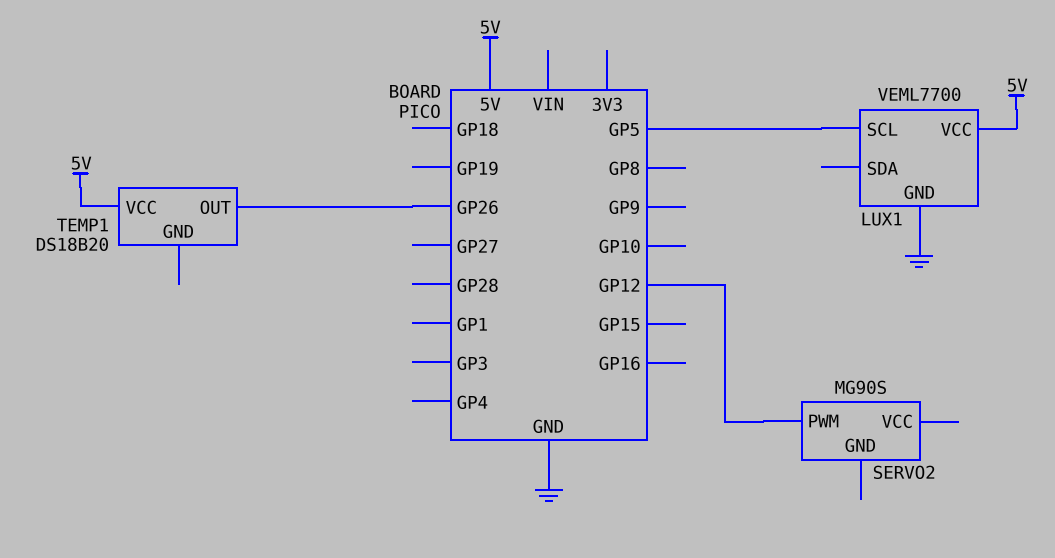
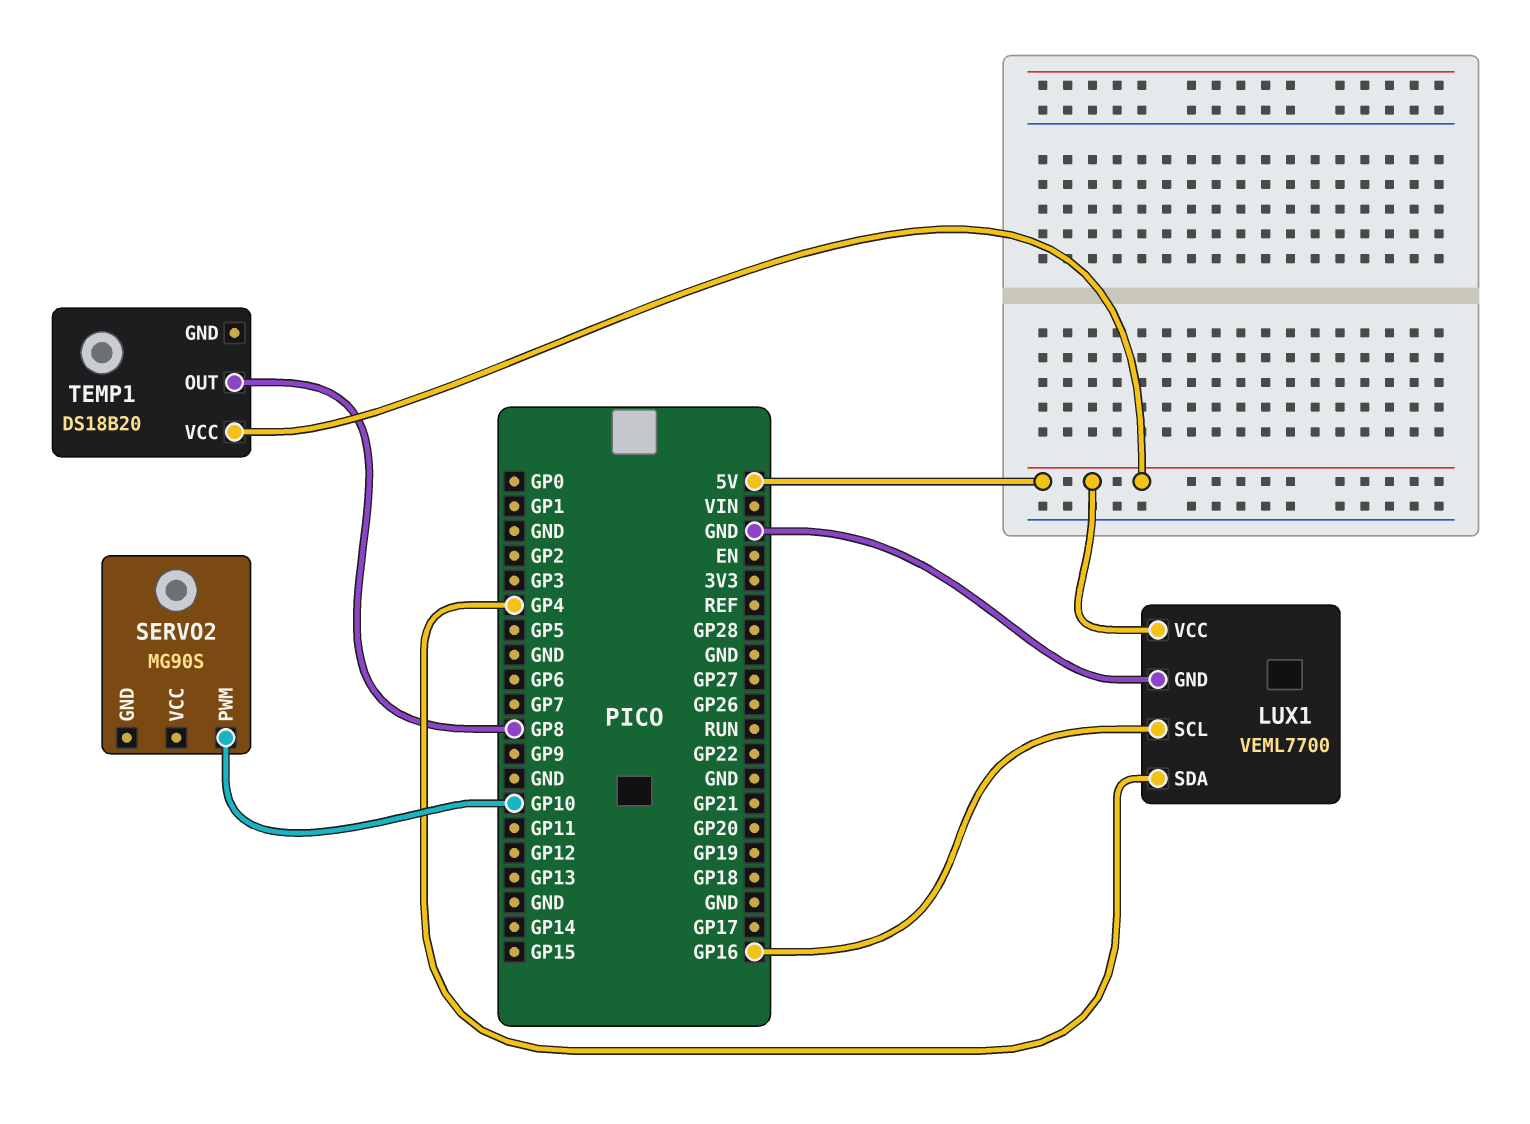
LUX1 pin SCL: GP5 -> GP16
LUX1 pin SDA: none -> GP4
SERVO2 pin PWM: GP12 -> GP10
TEMP1 pin OUT: GP26 -> GP8

